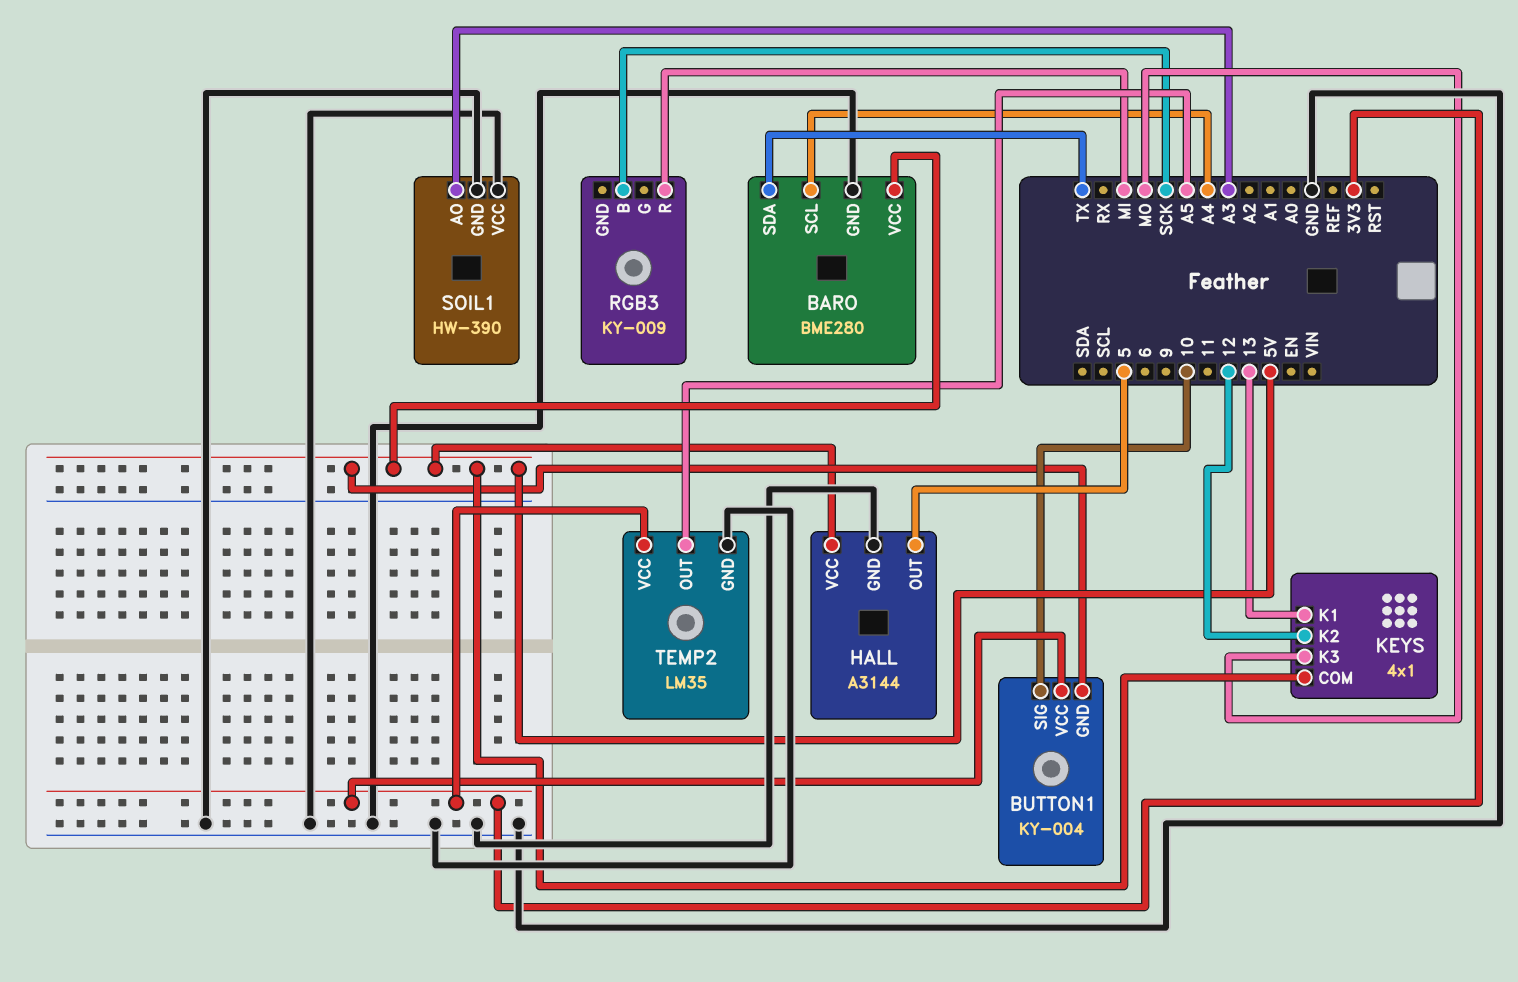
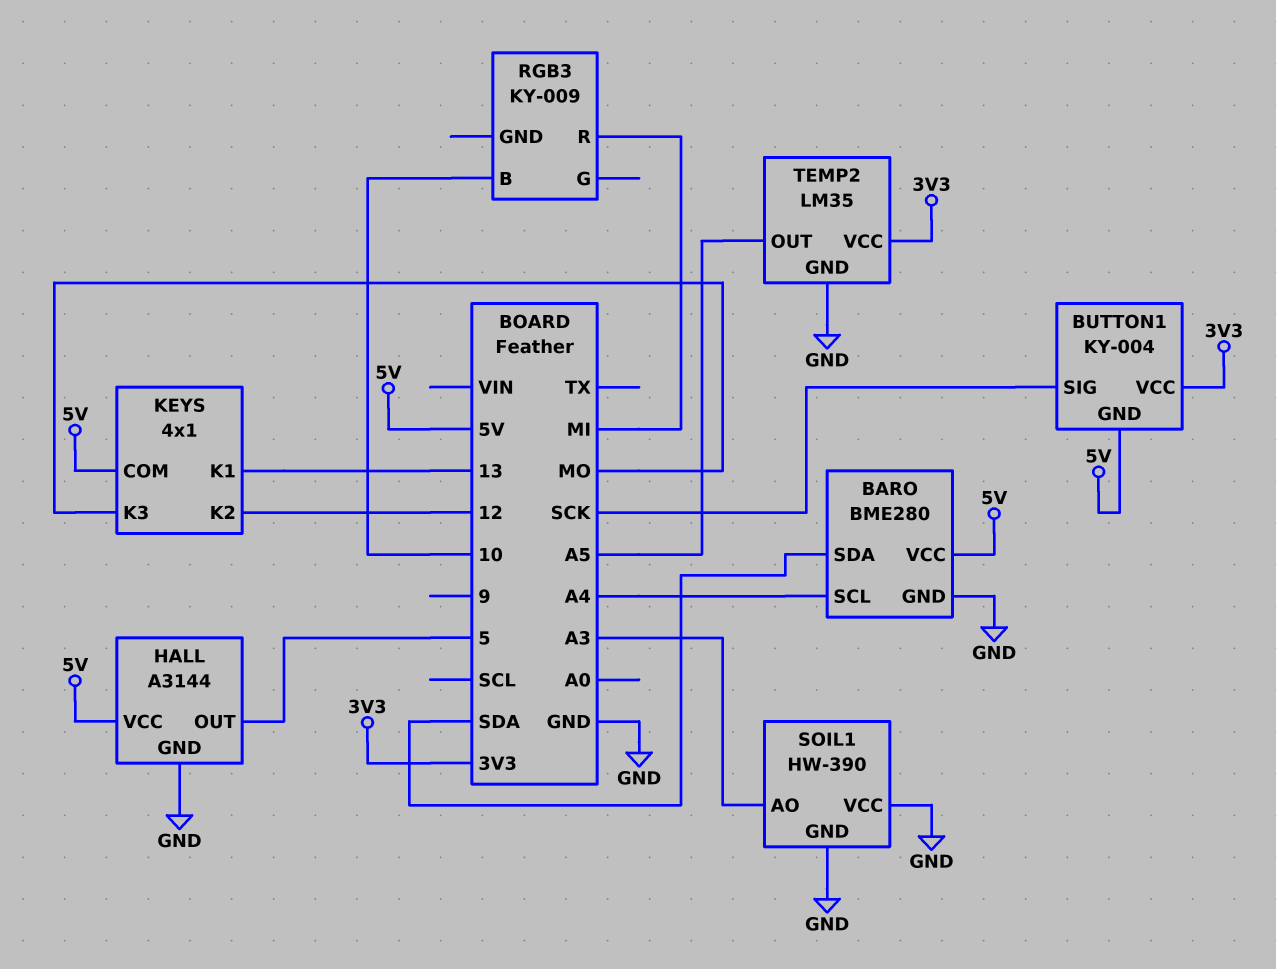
BARO pin SDA: TX -> SDA
BUTTON1 pin SIG: 10 -> SCK
RGB3 pin B: SCK -> 10

